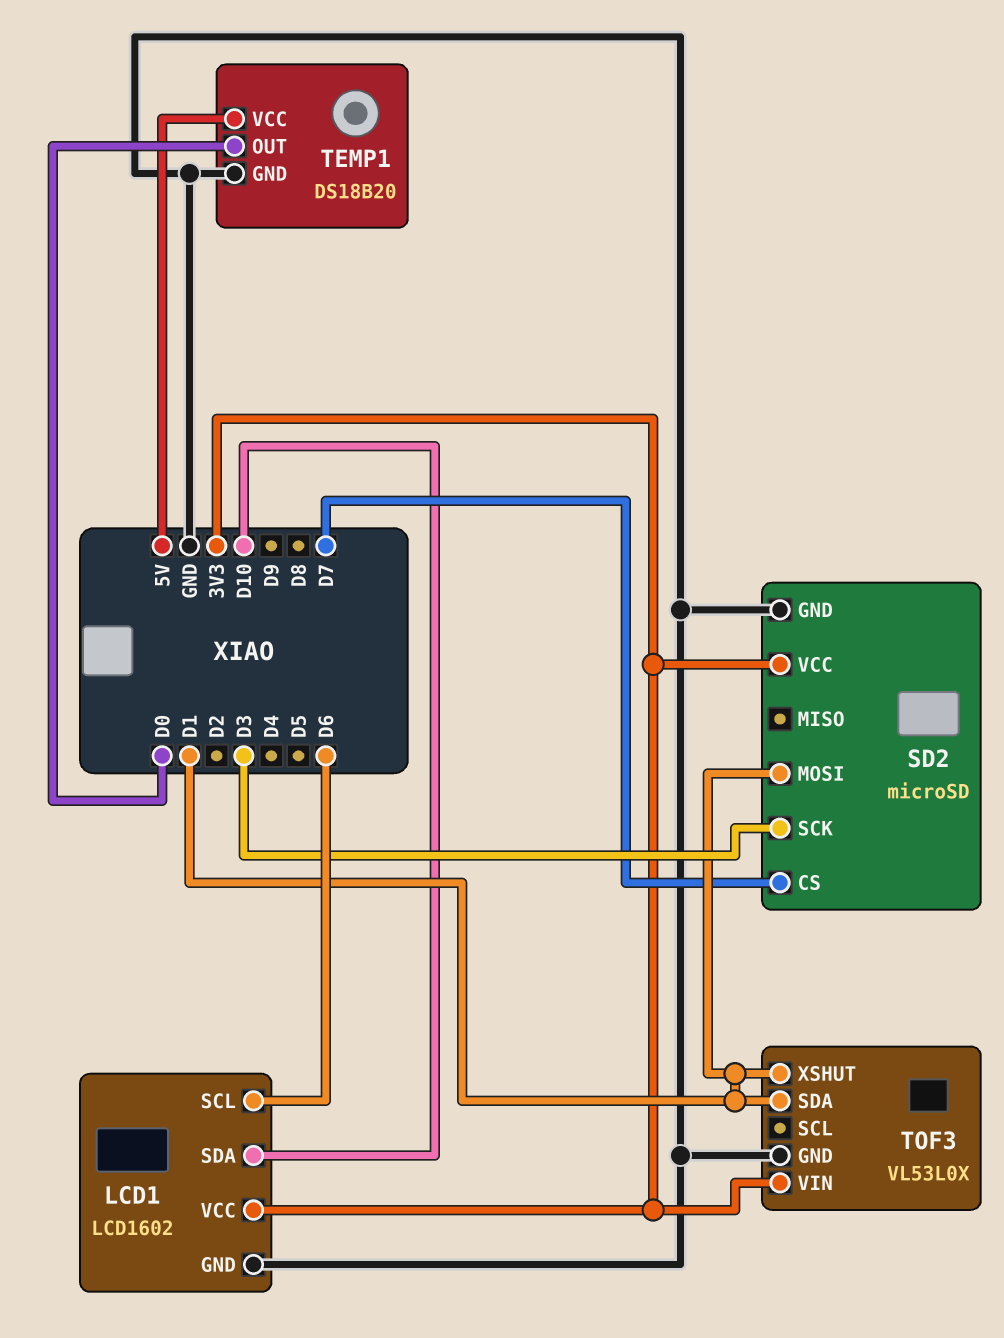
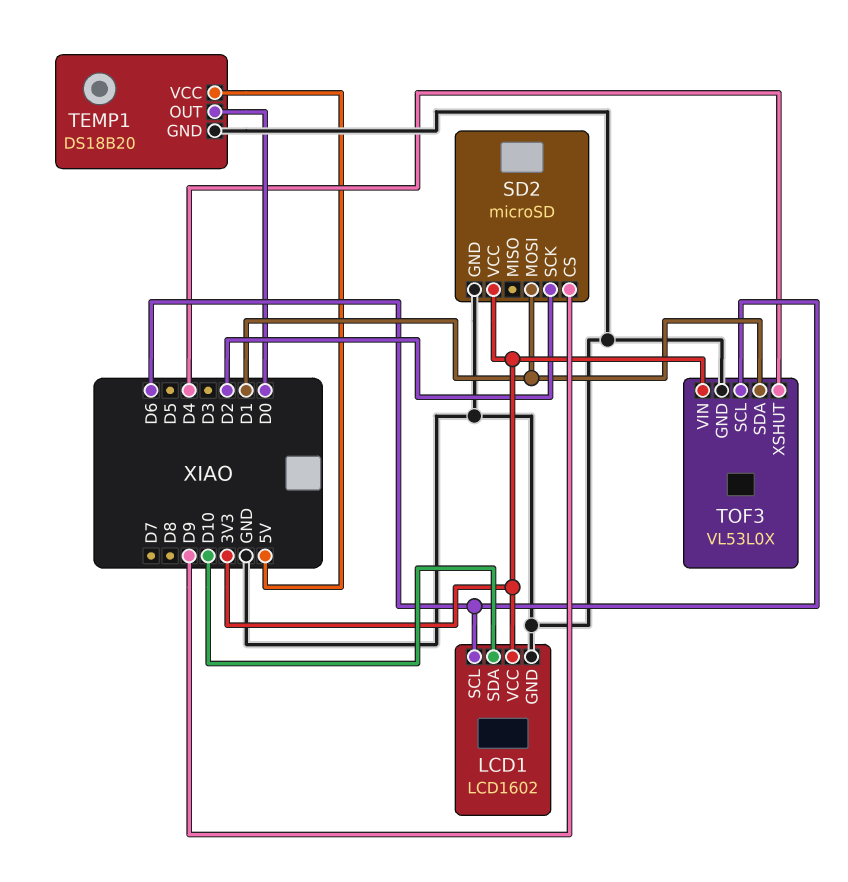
SD2 pin CS: D7 -> D9
SD2 pin SCK: D3 -> D2
TOF3 pin SCL: none -> D6
TOF3 pin XSHUT: D1 -> D4

